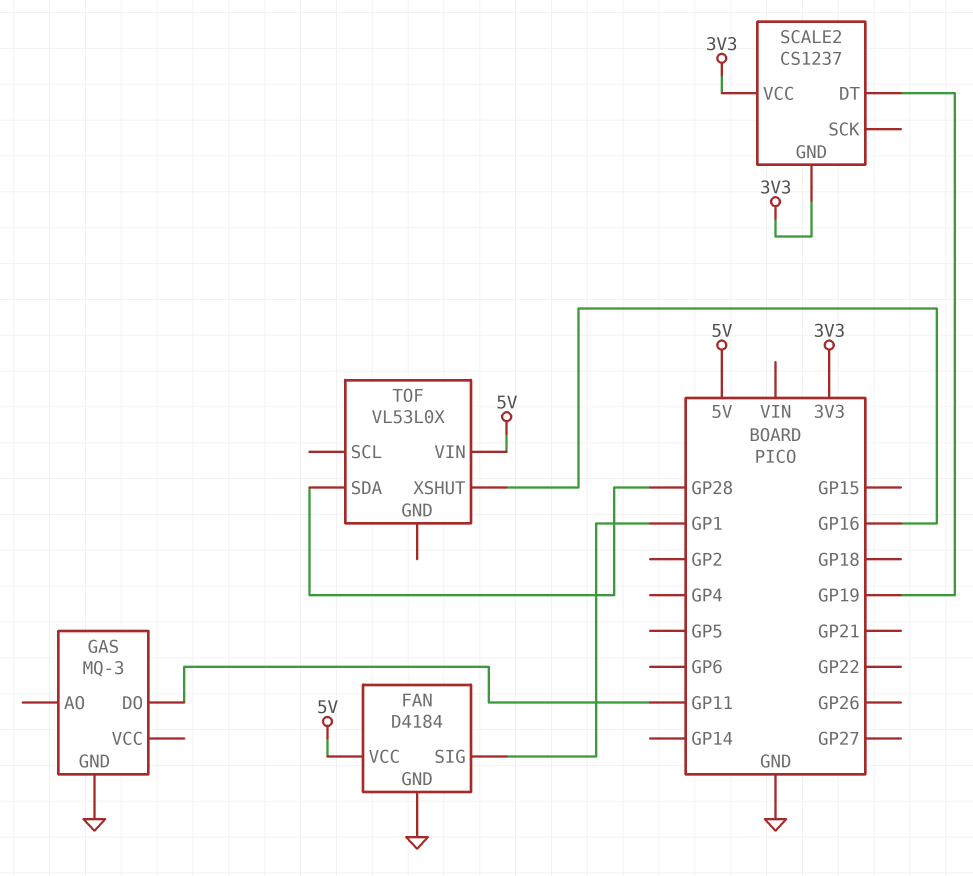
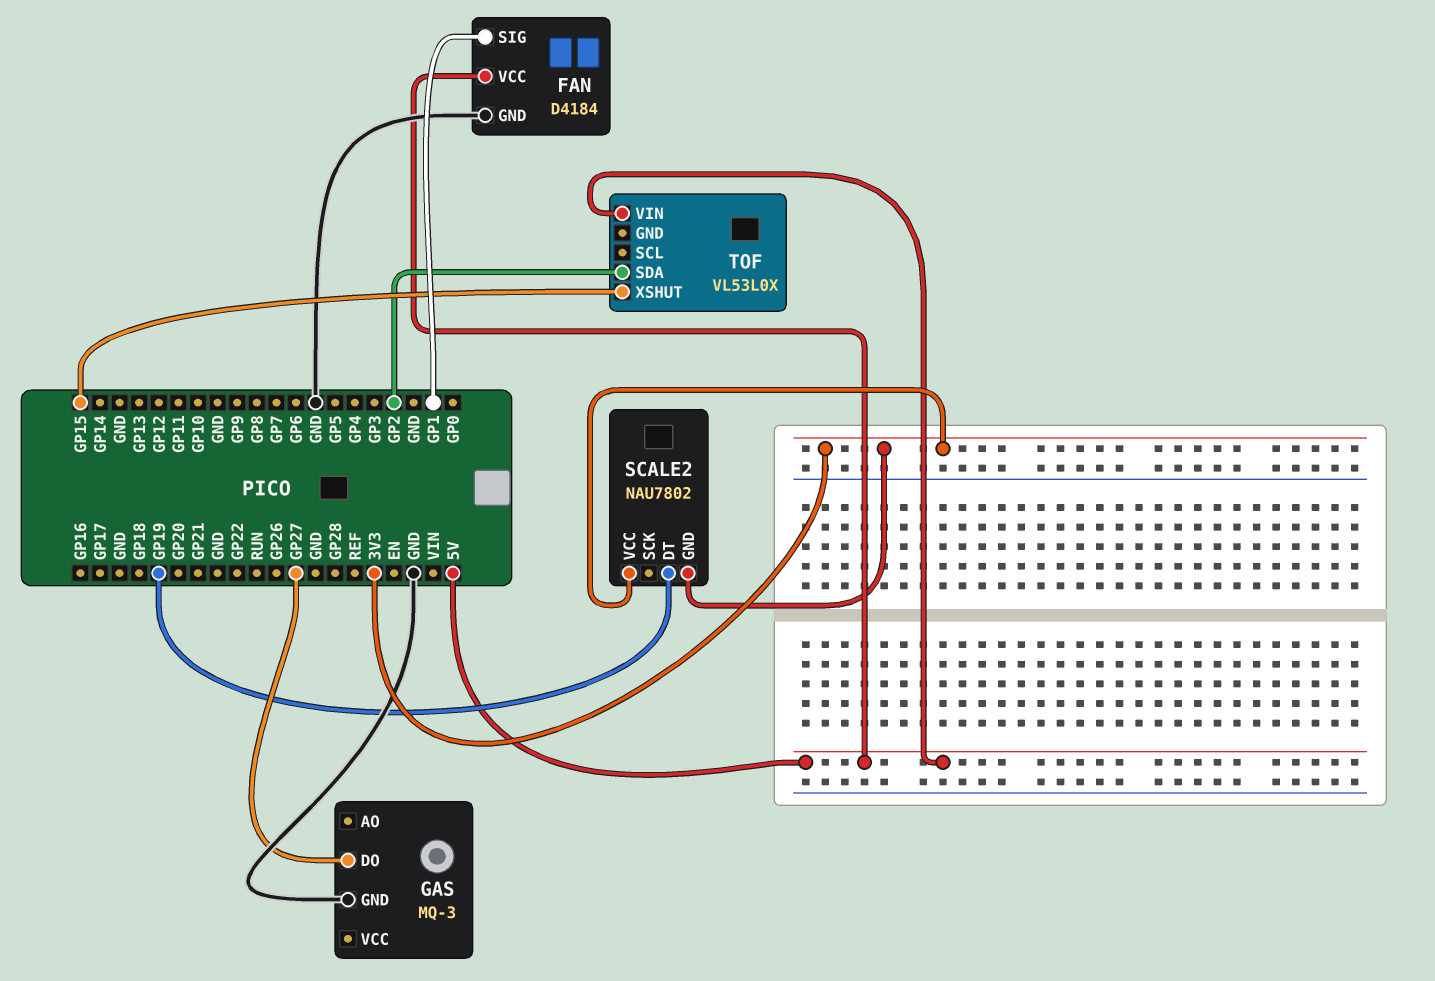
GAS pin DO: GP11 -> GP27
SCALE2: CS1237 -> NAU7802
TOF pin SDA: GP28 -> GP2
TOF pin XSHUT: GP16 -> GP15

